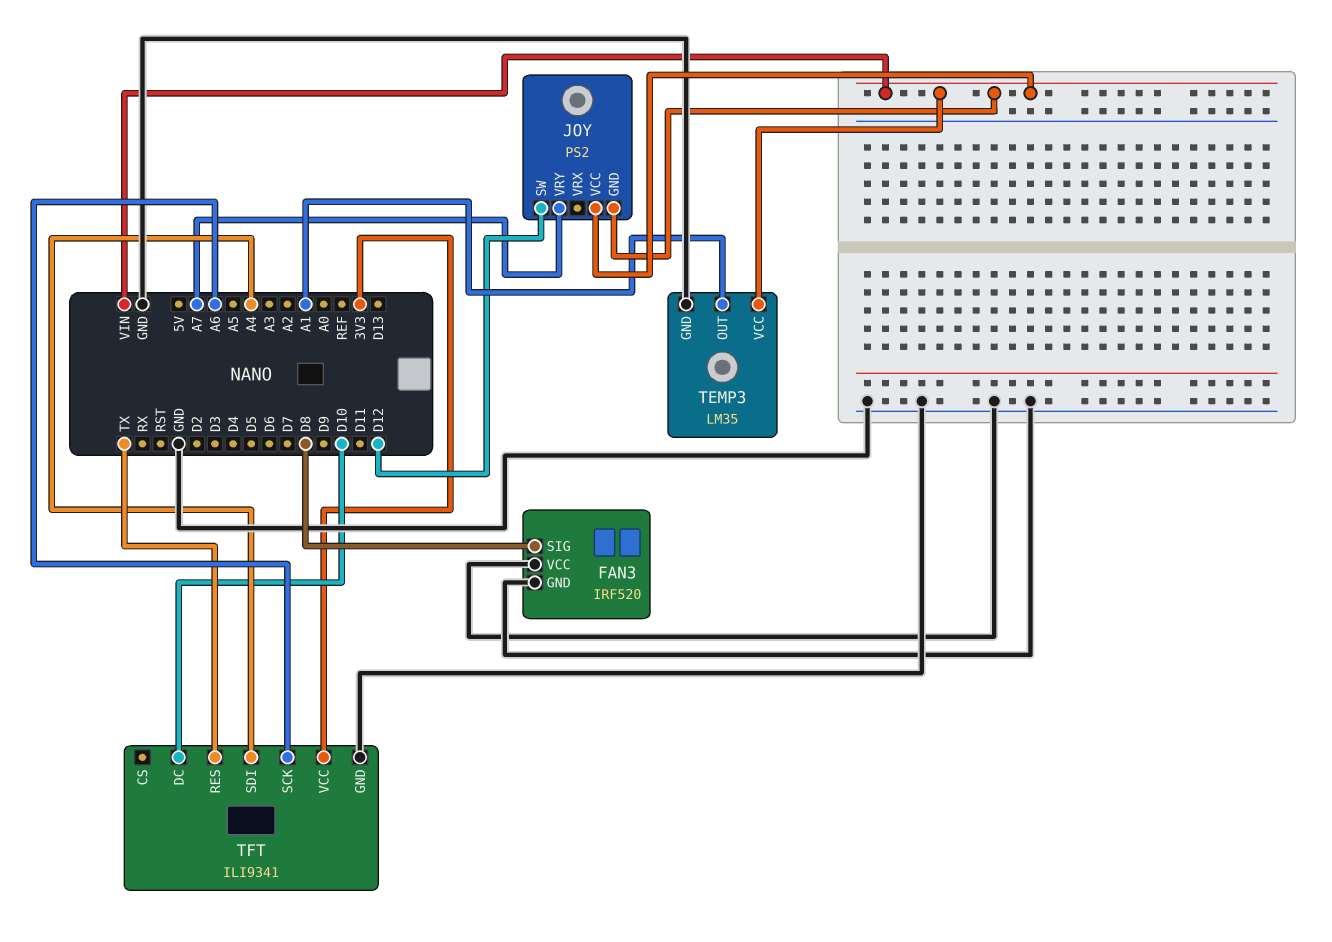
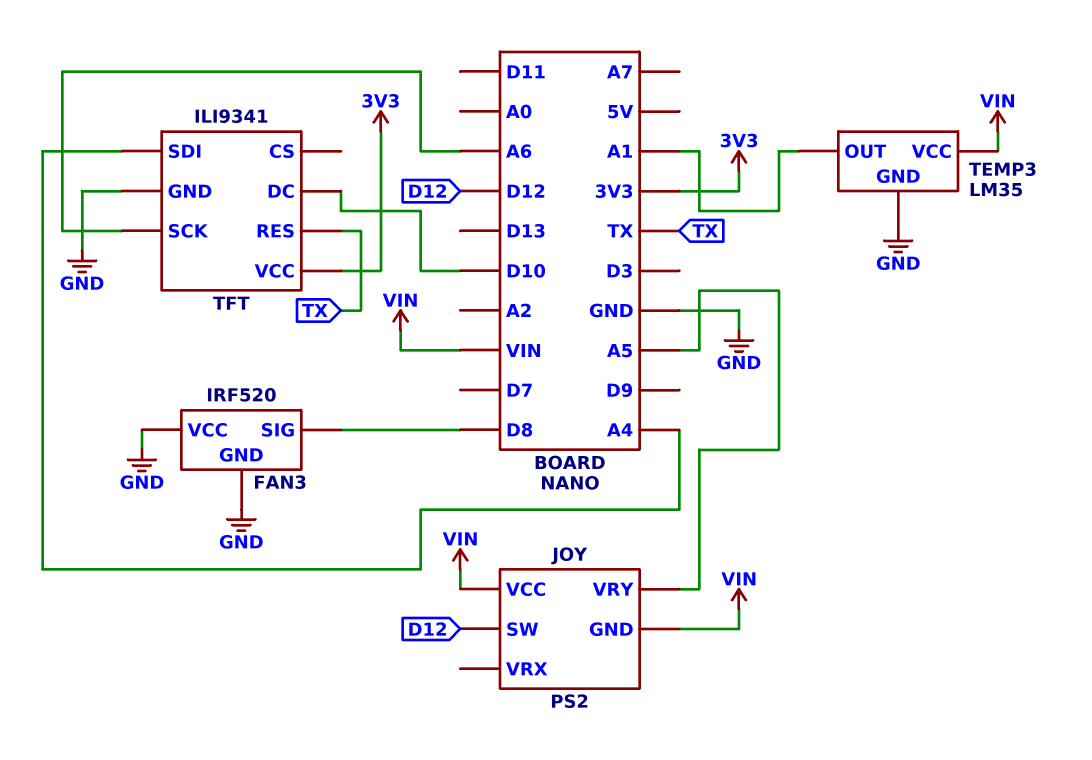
JOY pin VRY: A7 -> A5

